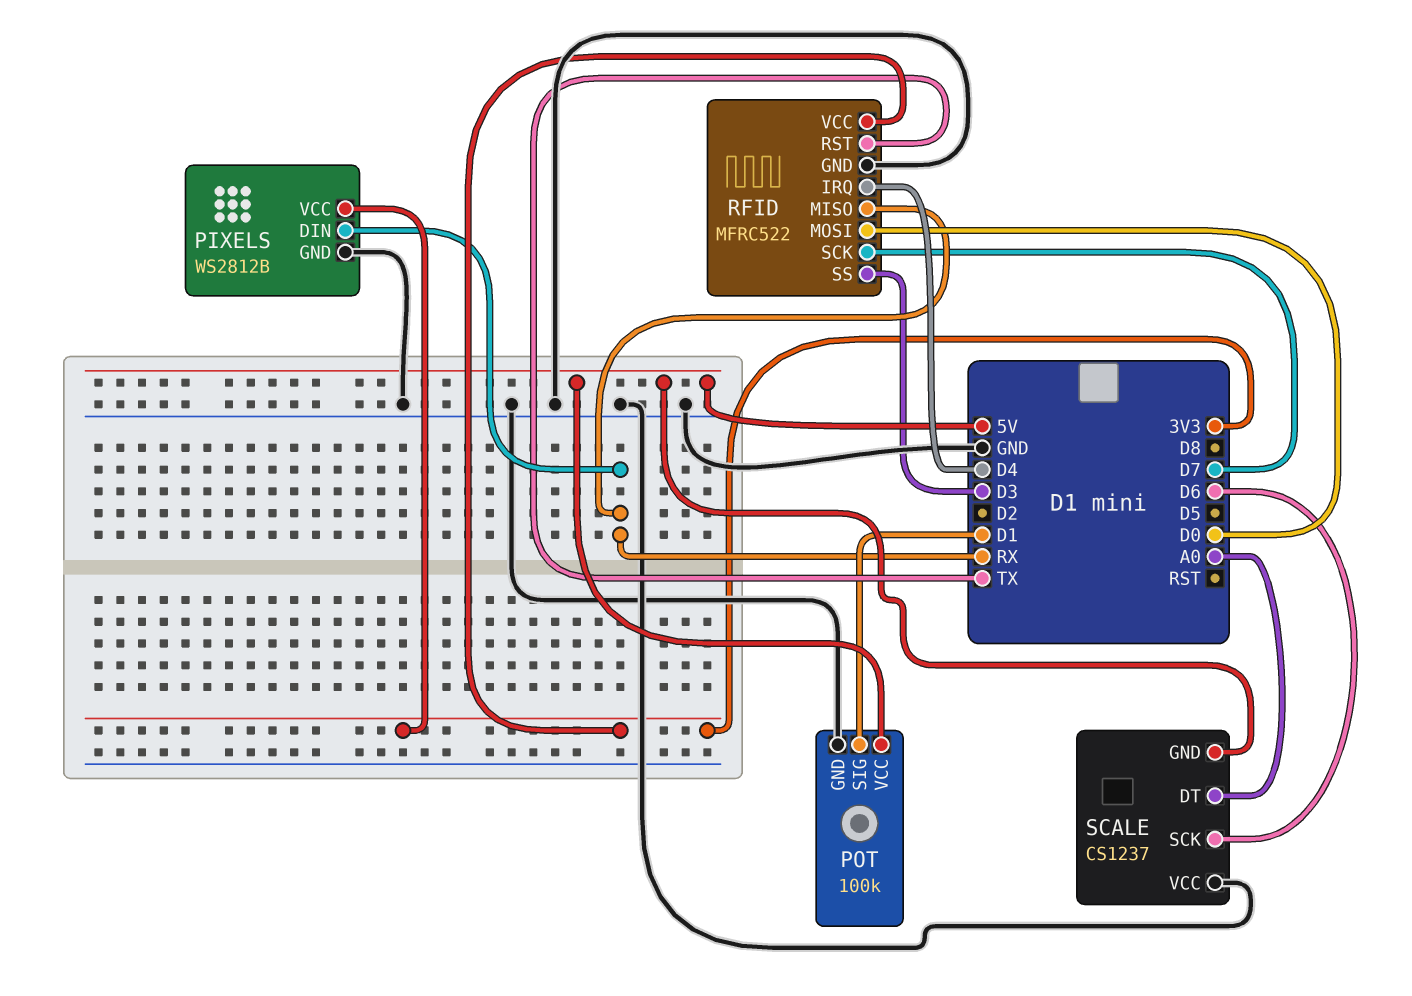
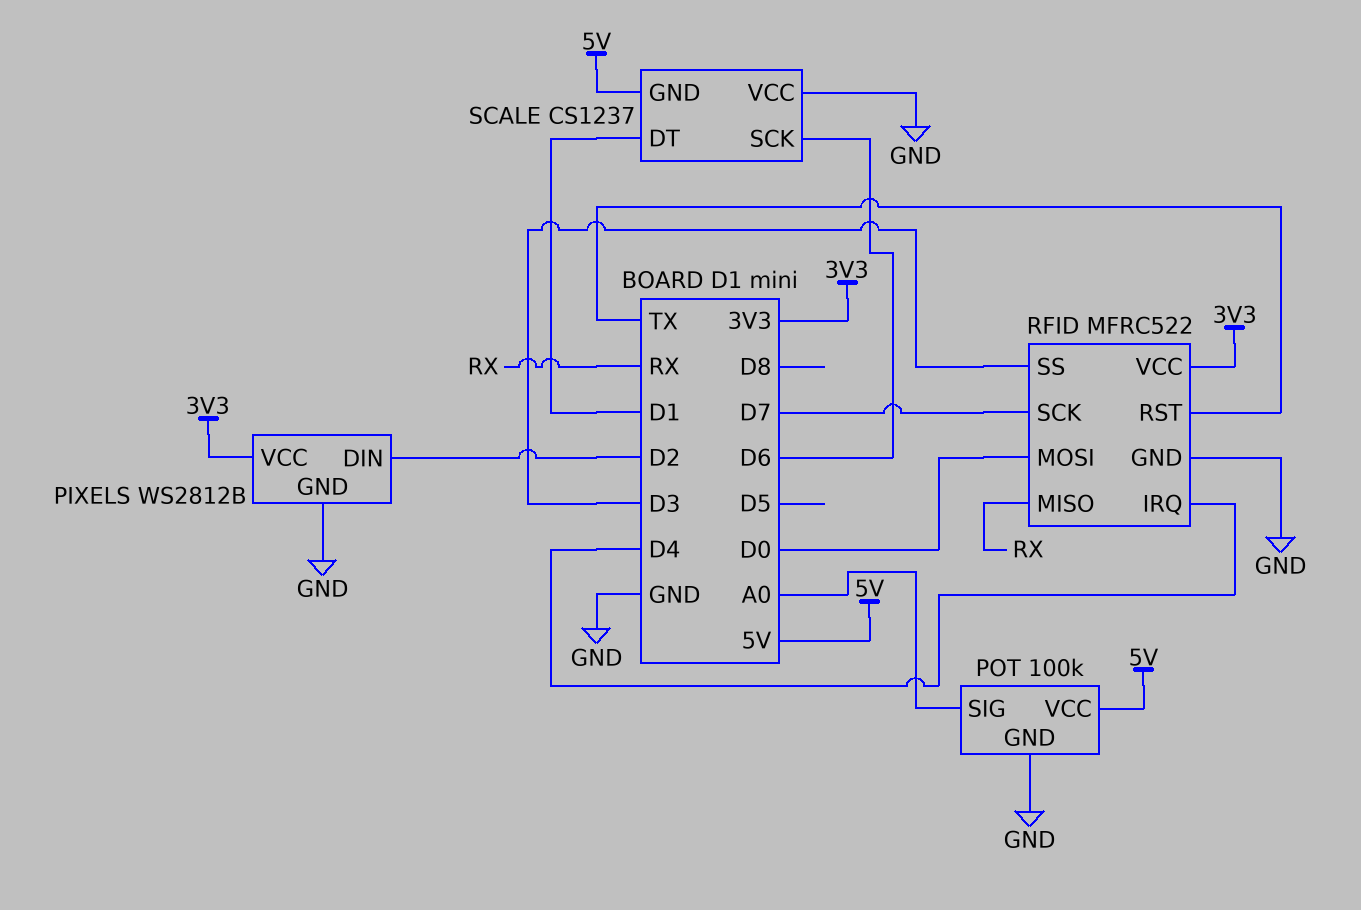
PIXELS pin DIN: RX -> D2
POT pin SIG: D1 -> A0
SCALE pin DT: A0 -> D1

